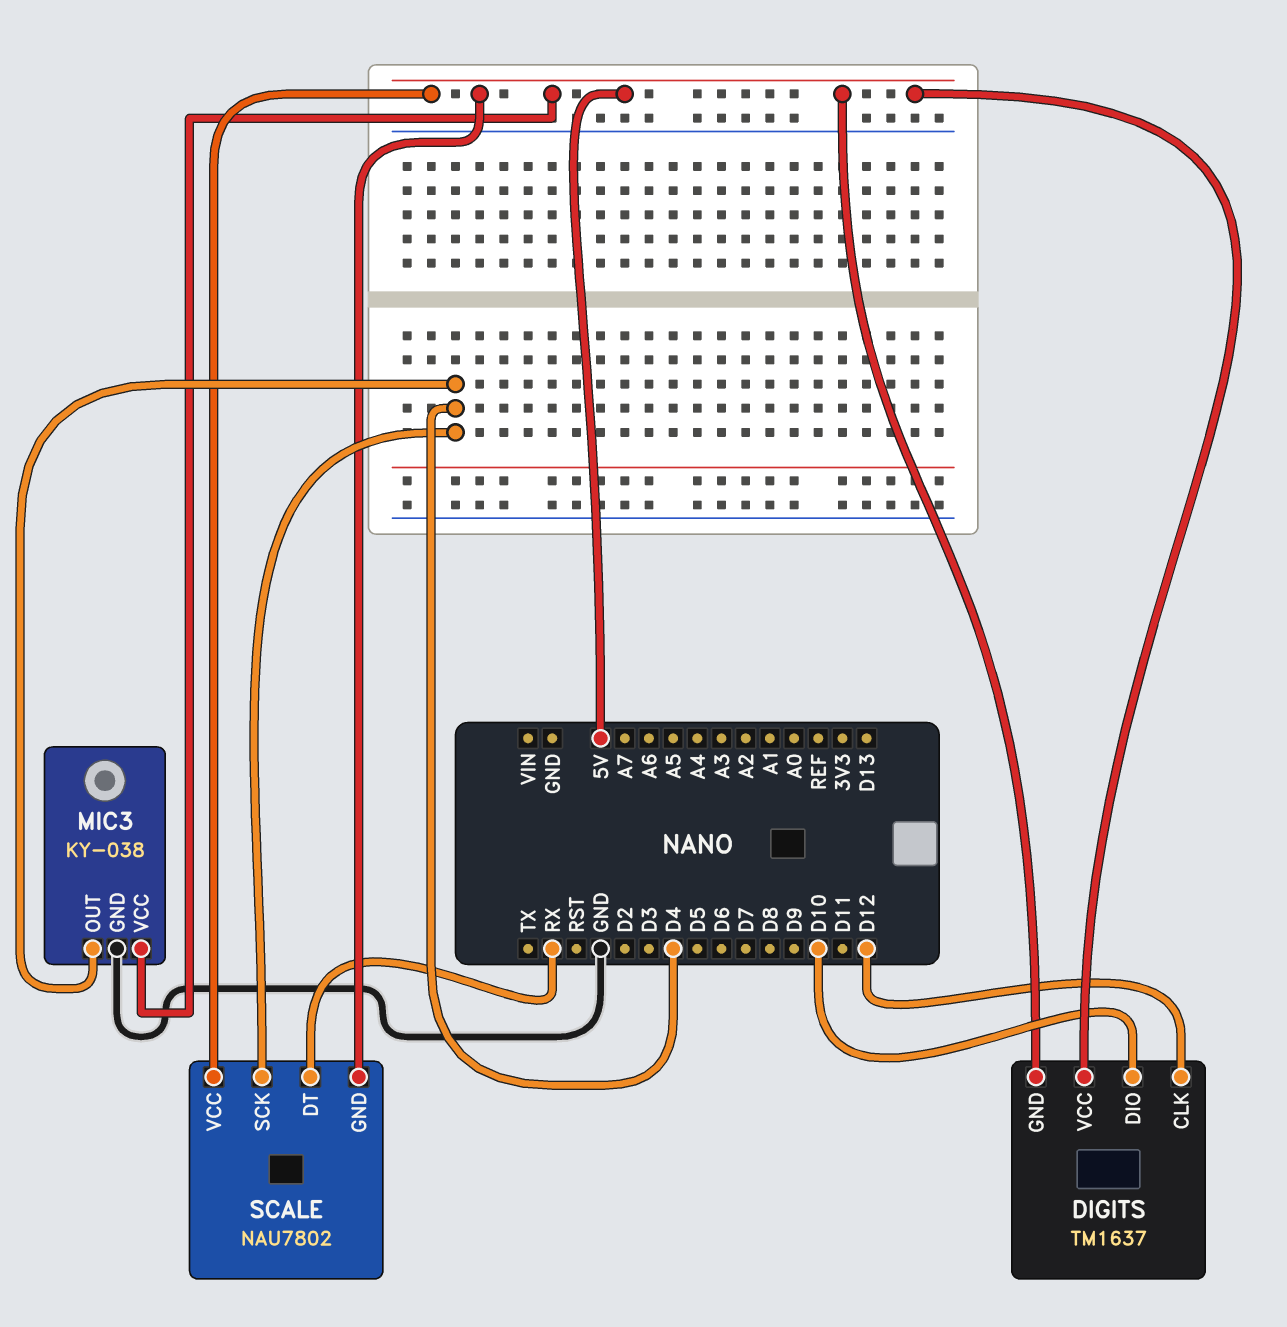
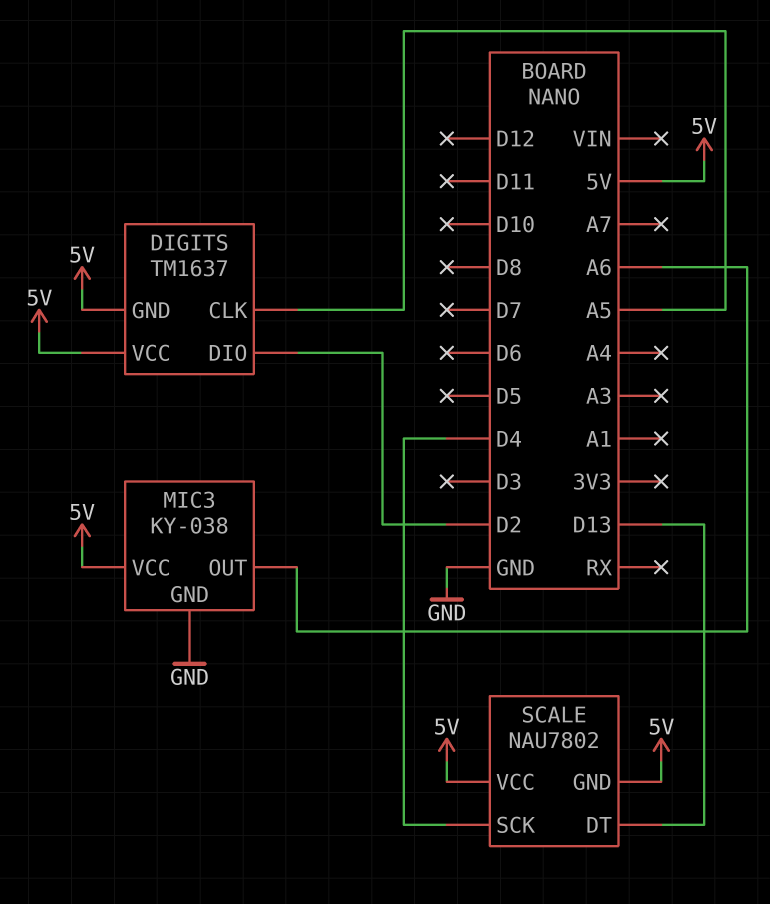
DIGITS pin CLK: D12 -> A5
DIGITS pin DIO: D10 -> D2
MIC3 pin OUT: D4 -> A6
SCALE pin DT: RX -> D13

